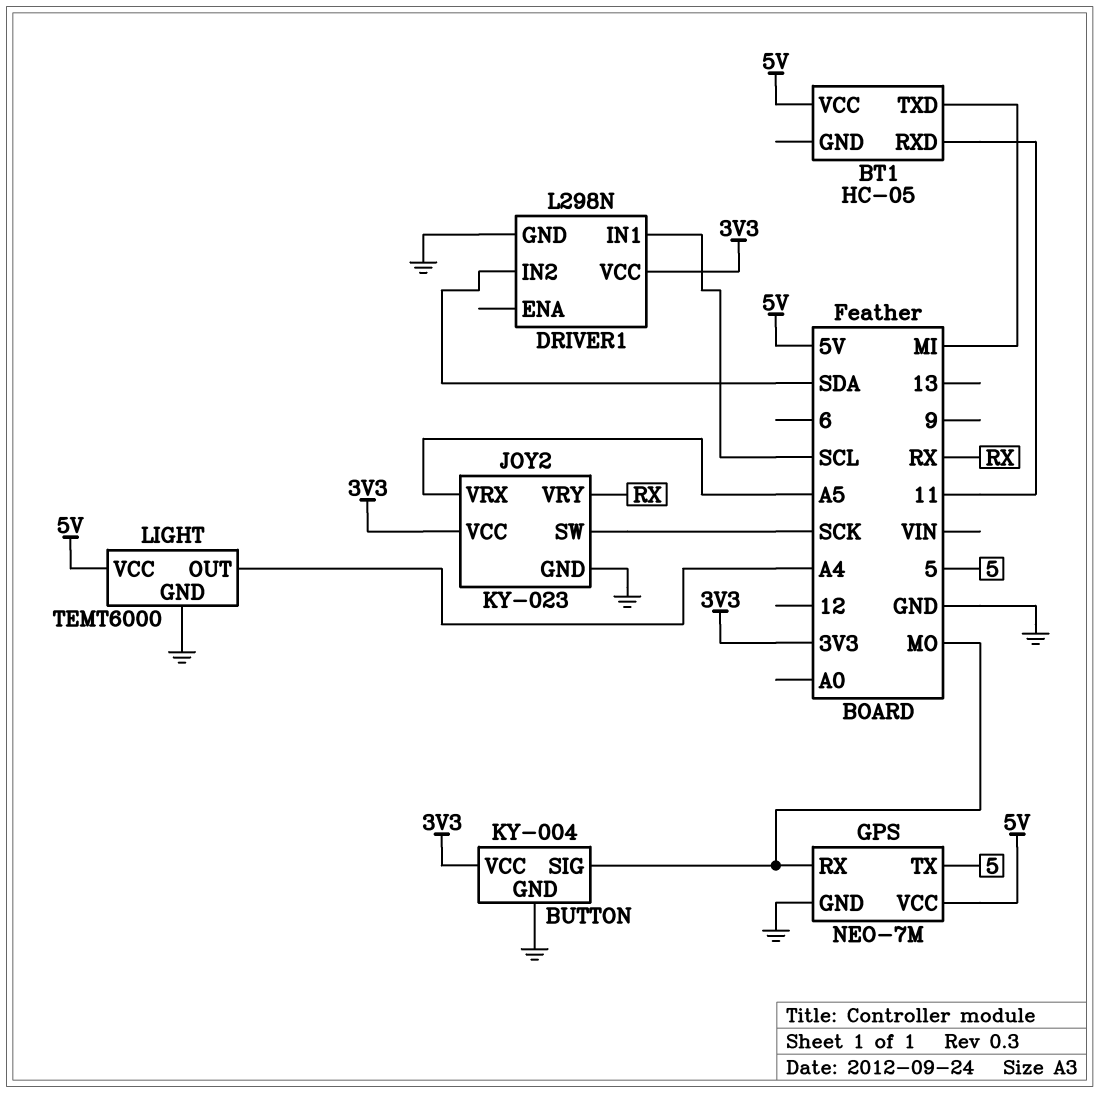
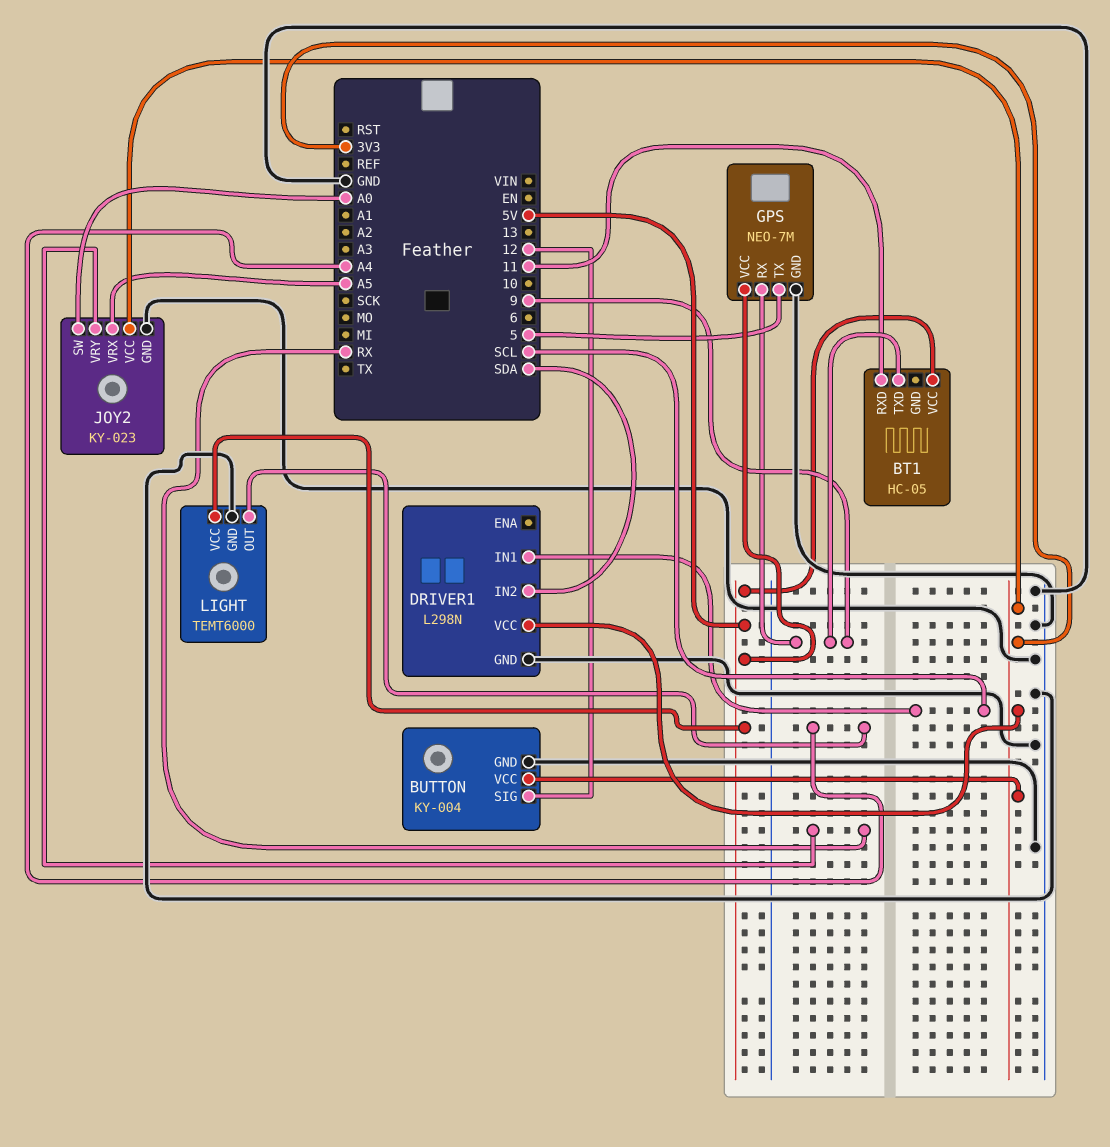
BT1 pin TXD: MI -> 9
BUTTON pin SIG: MO -> 12
GPS pin RX: MO -> 9
JOY2 pin SW: SCK -> A0

